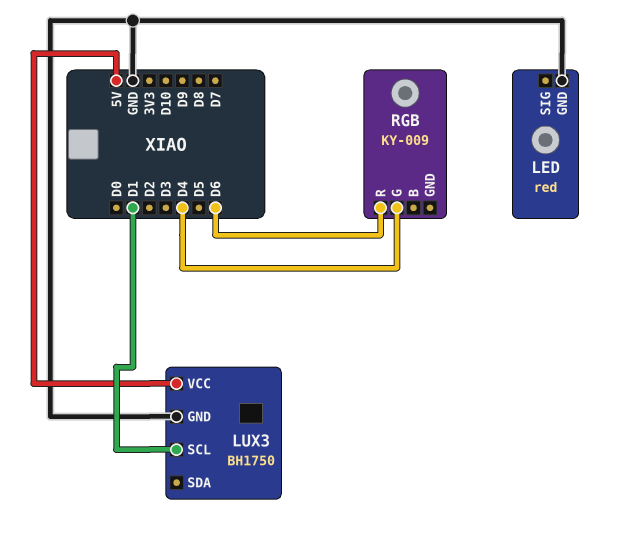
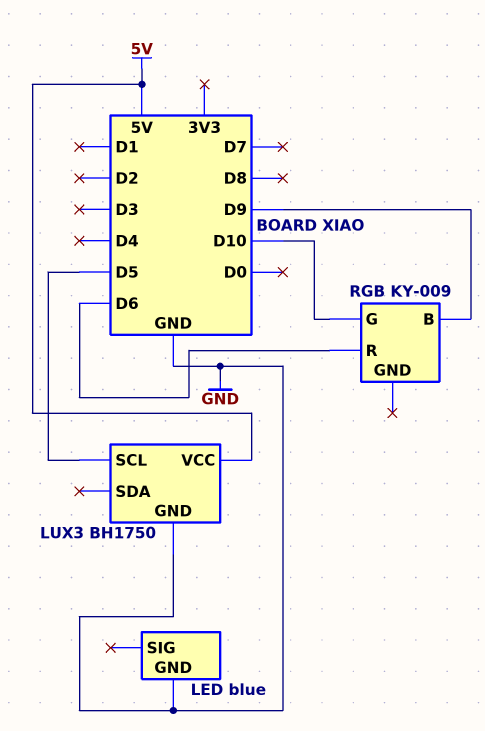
LED: red -> blue
LUX3 pin SCL: D1 -> D5
RGB pin B: none -> D9
RGB pin G: D4 -> D10

